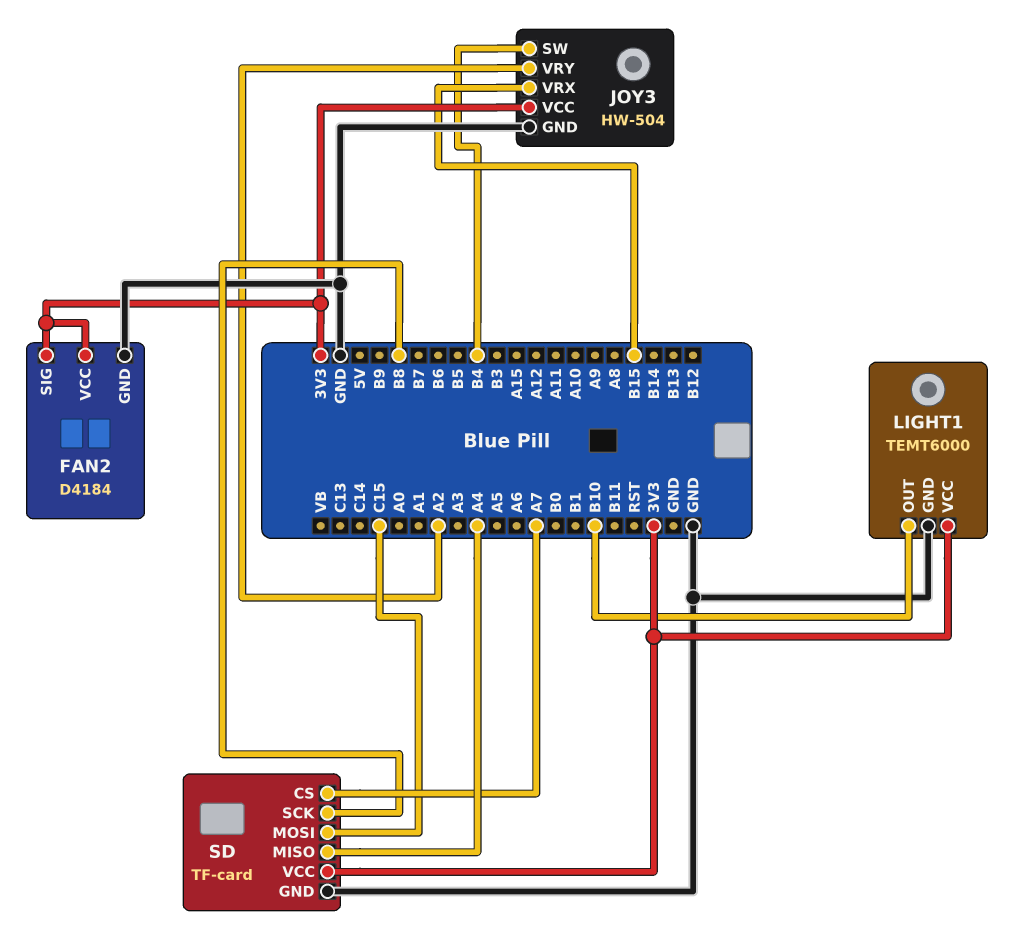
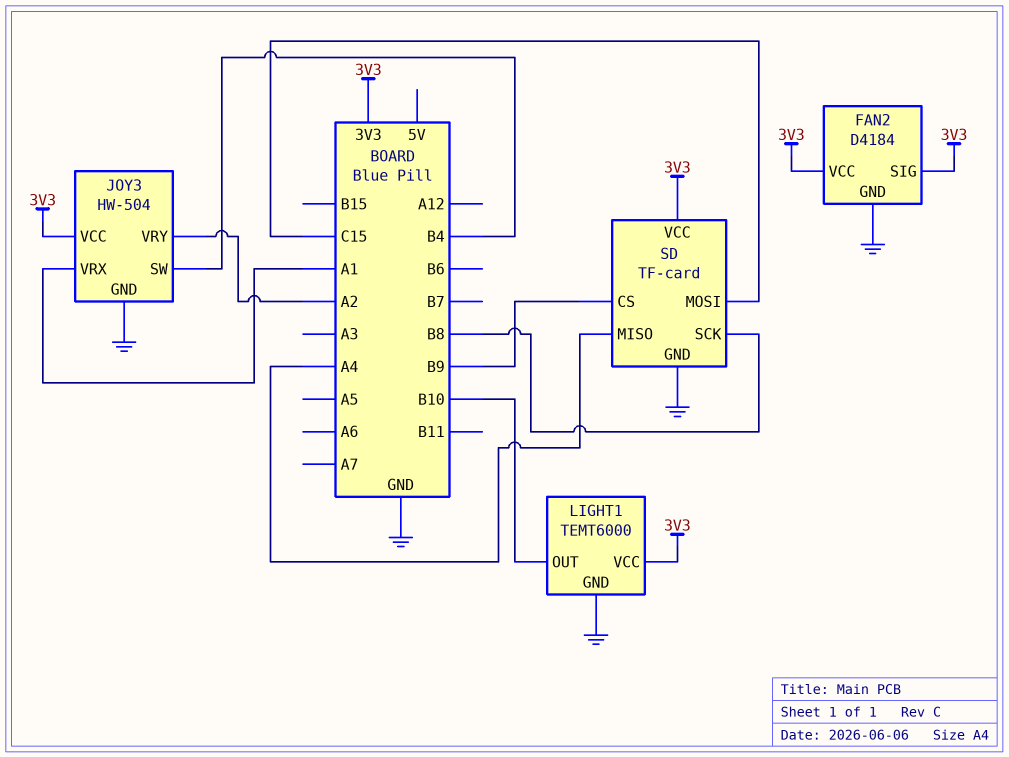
JOY3 pin VRX: B15 -> A1
SD pin CS: A7 -> B9

